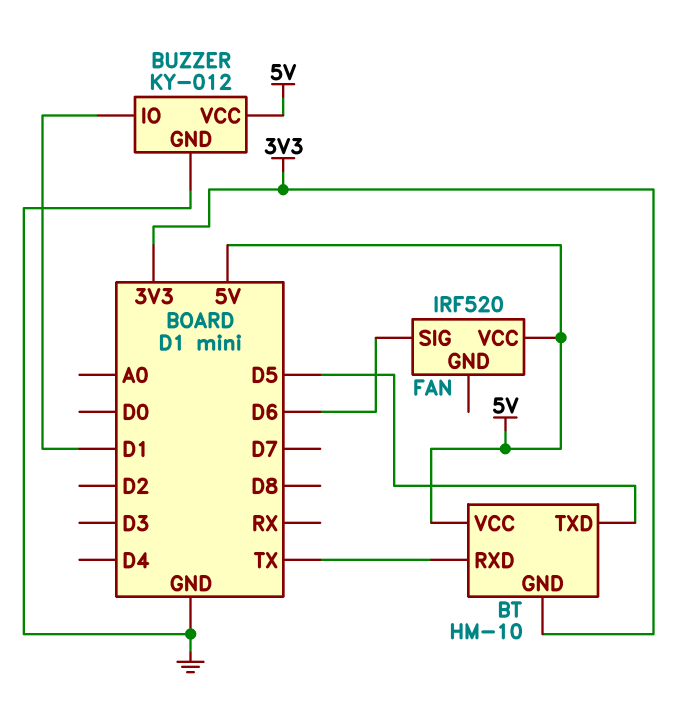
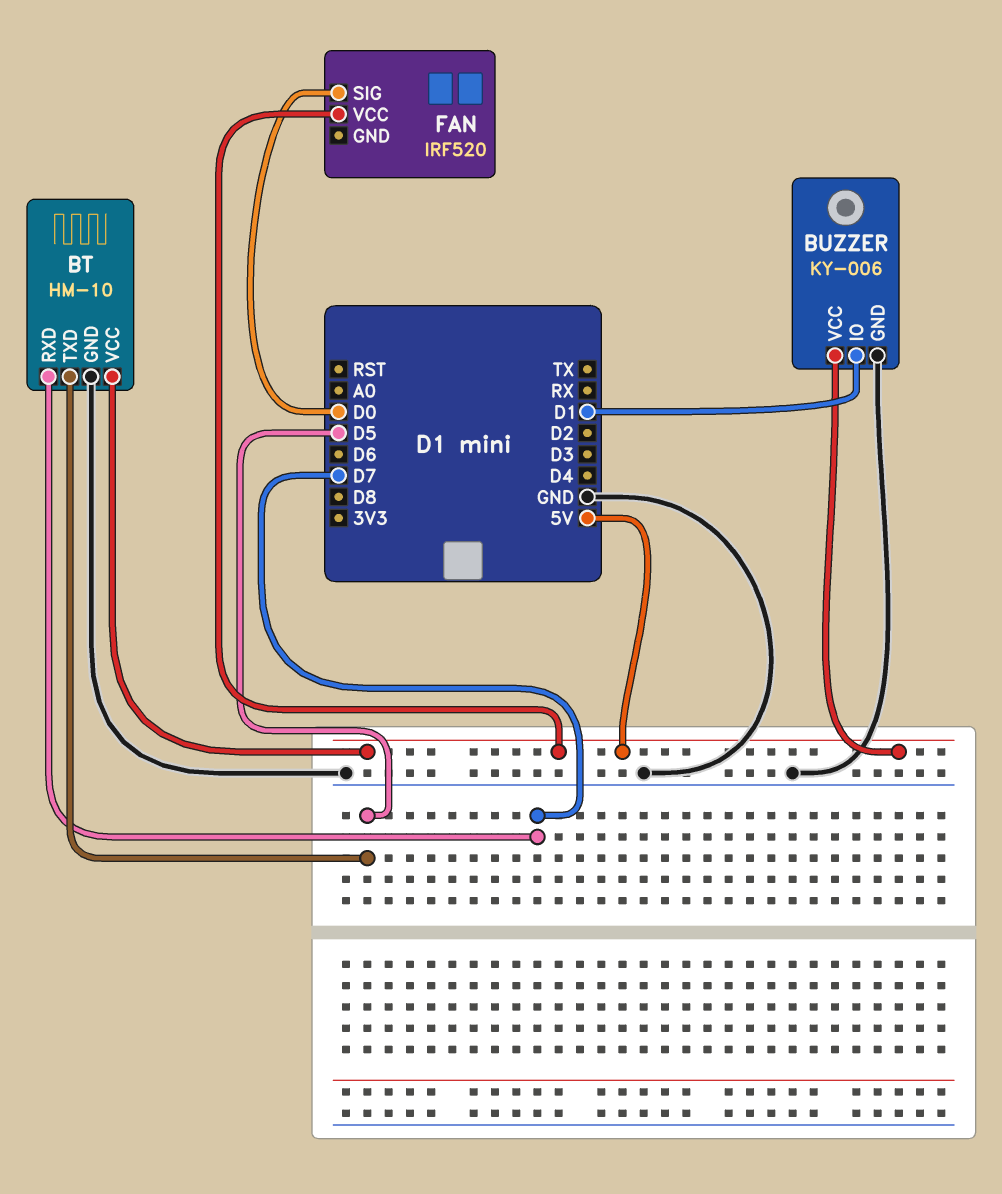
BT pin GND: 3V3 -> GND
BT pin RXD: TX -> D7
BUZZER: KY-012 -> KY-006
FAN pin SIG: D6 -> D0

